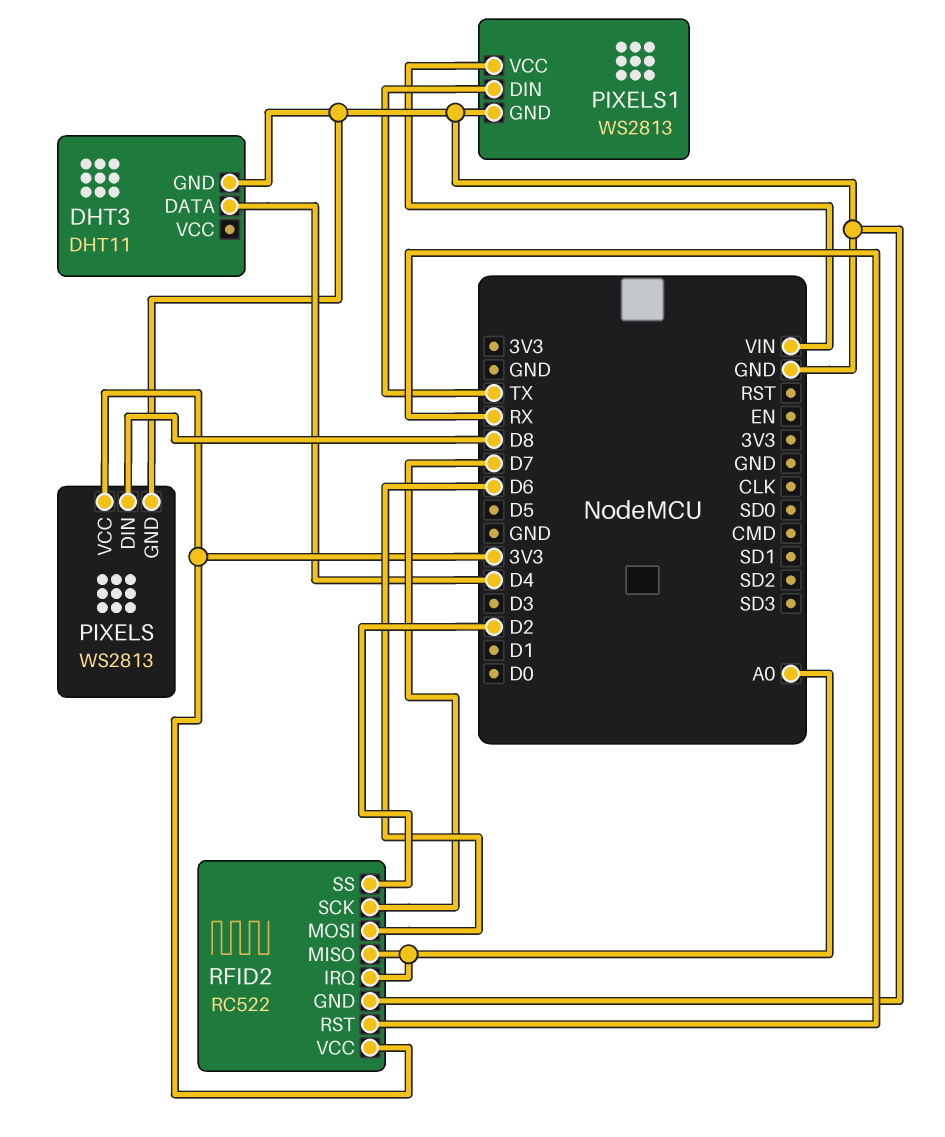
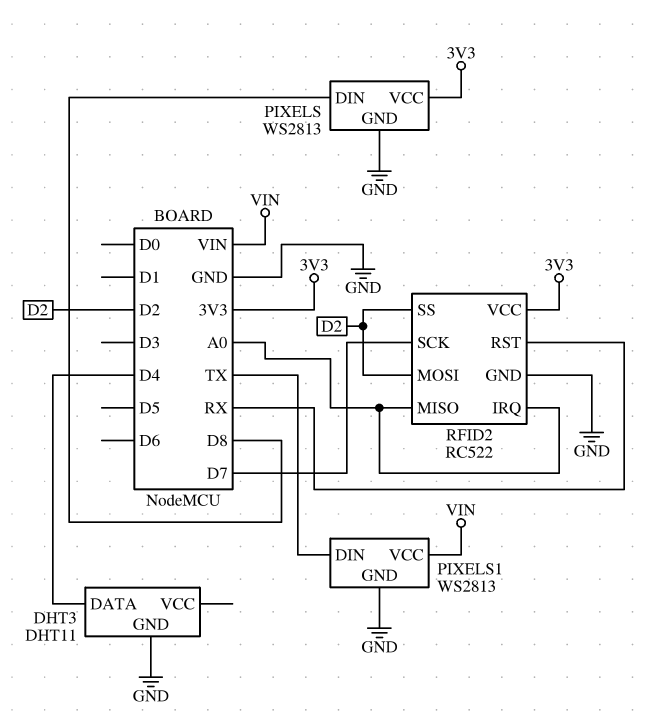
RFID2 pin MOSI: D6 -> D2

